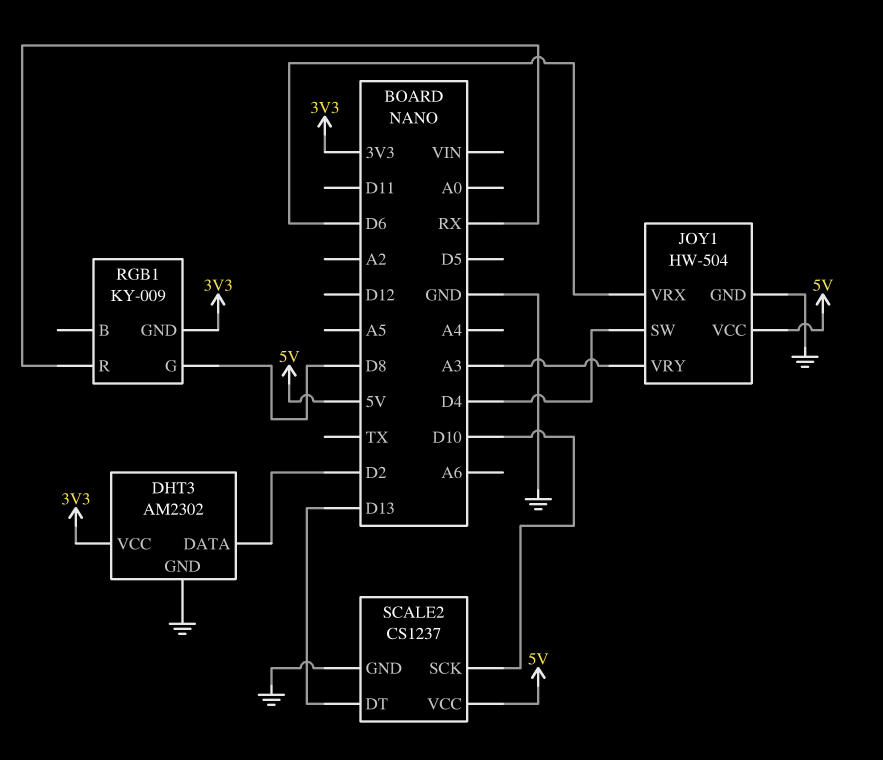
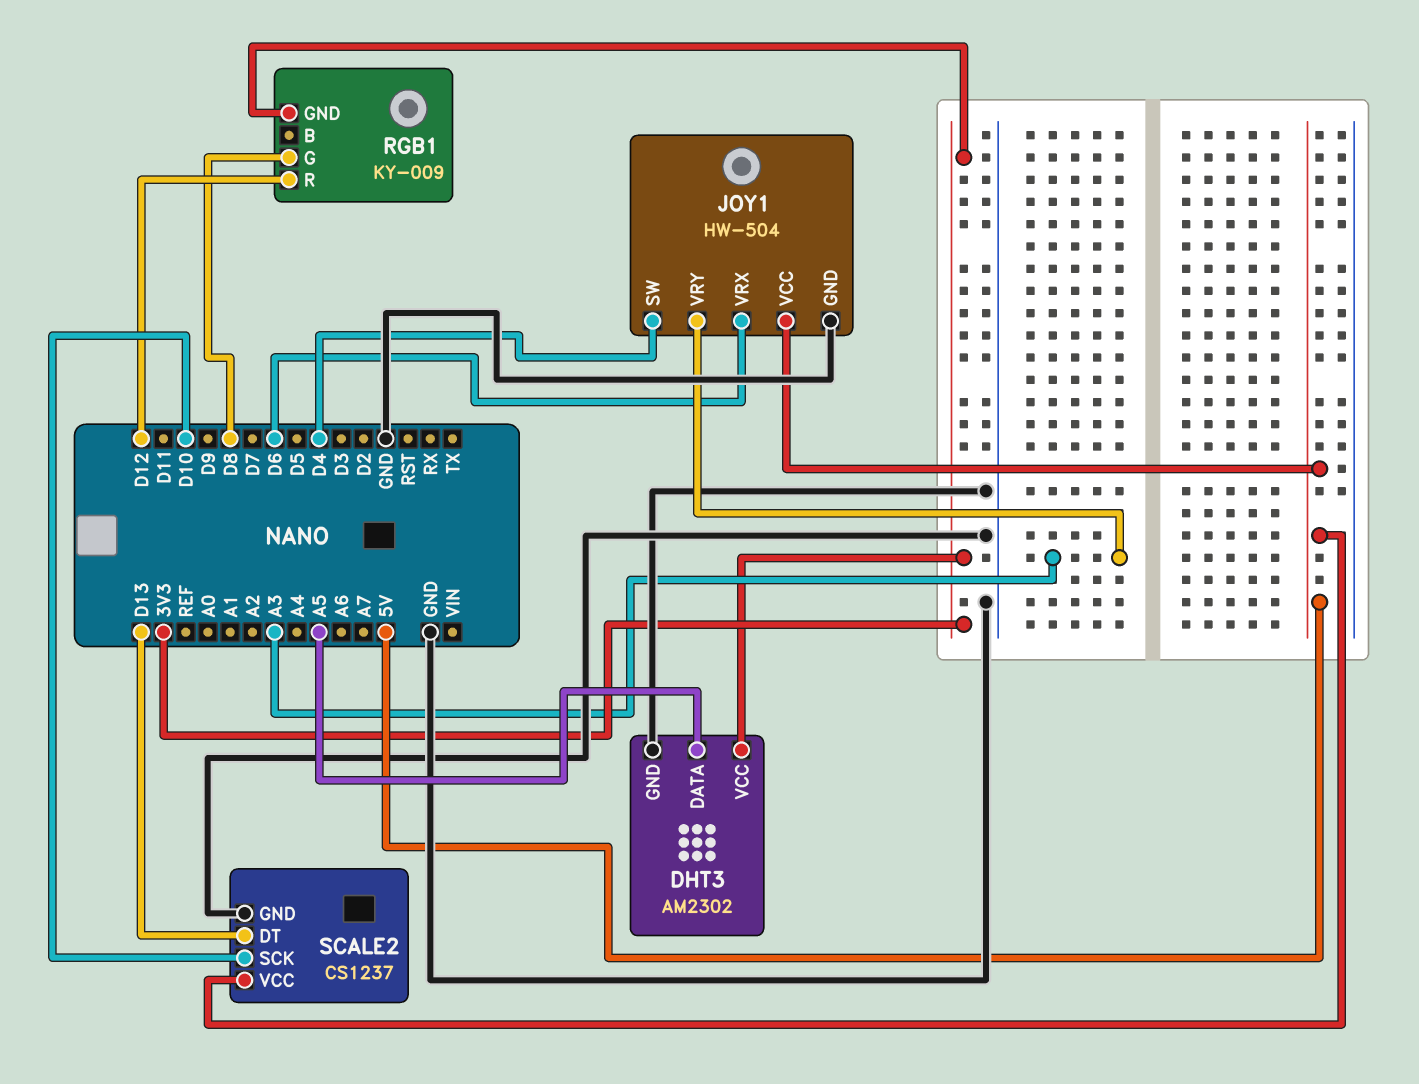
DHT3 pin DATA: D2 -> A5
RGB1 pin R: RX -> D12

